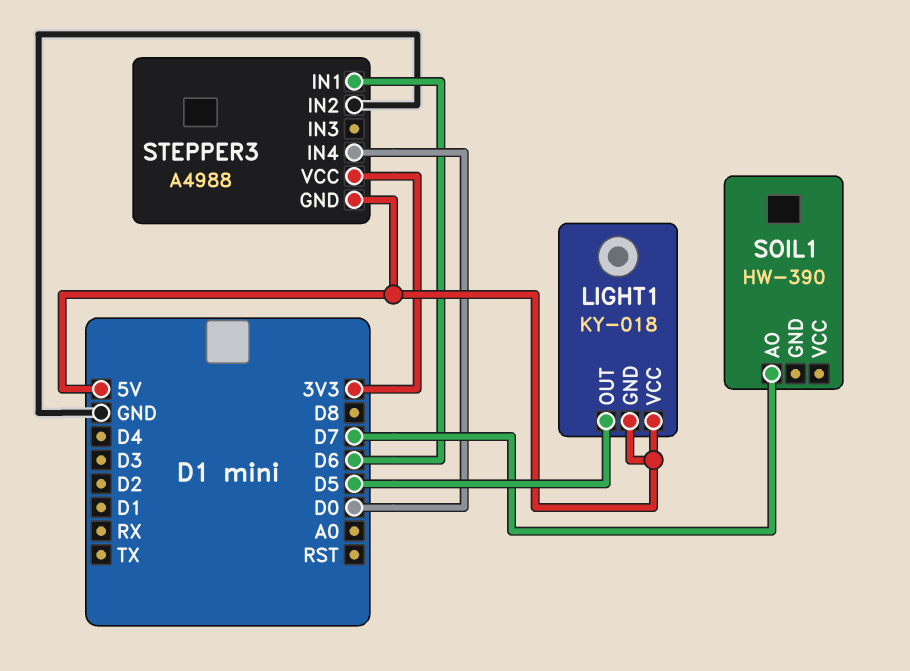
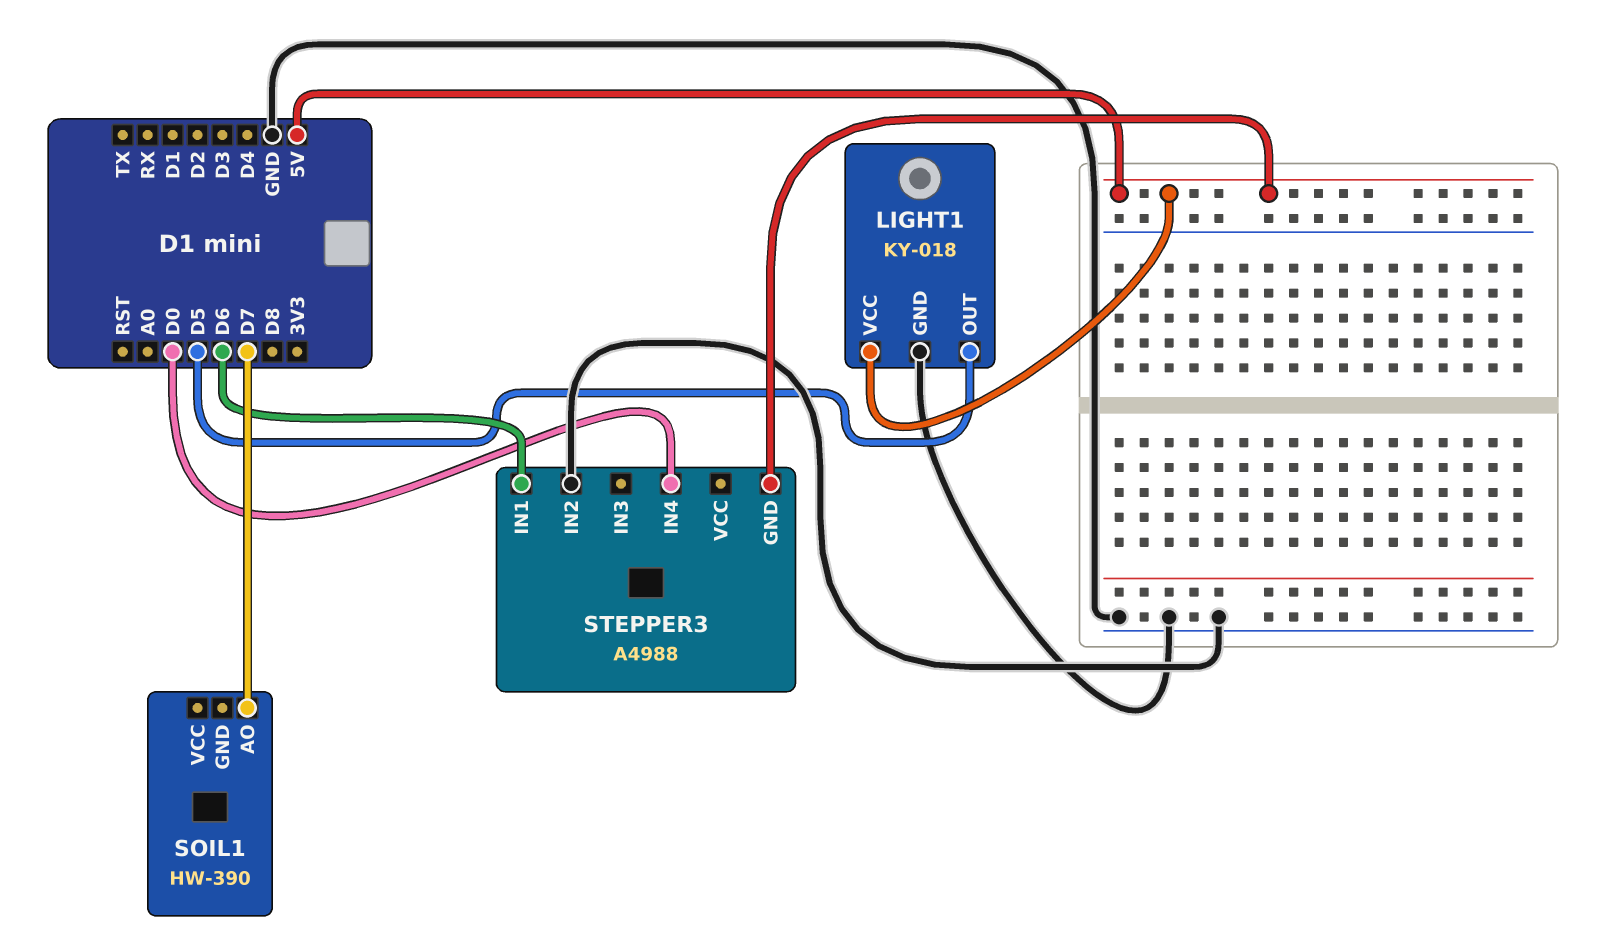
LIGHT1 pin GND: 5V -> GND
STEPPER3 pin VCC: 3V3 -> none

